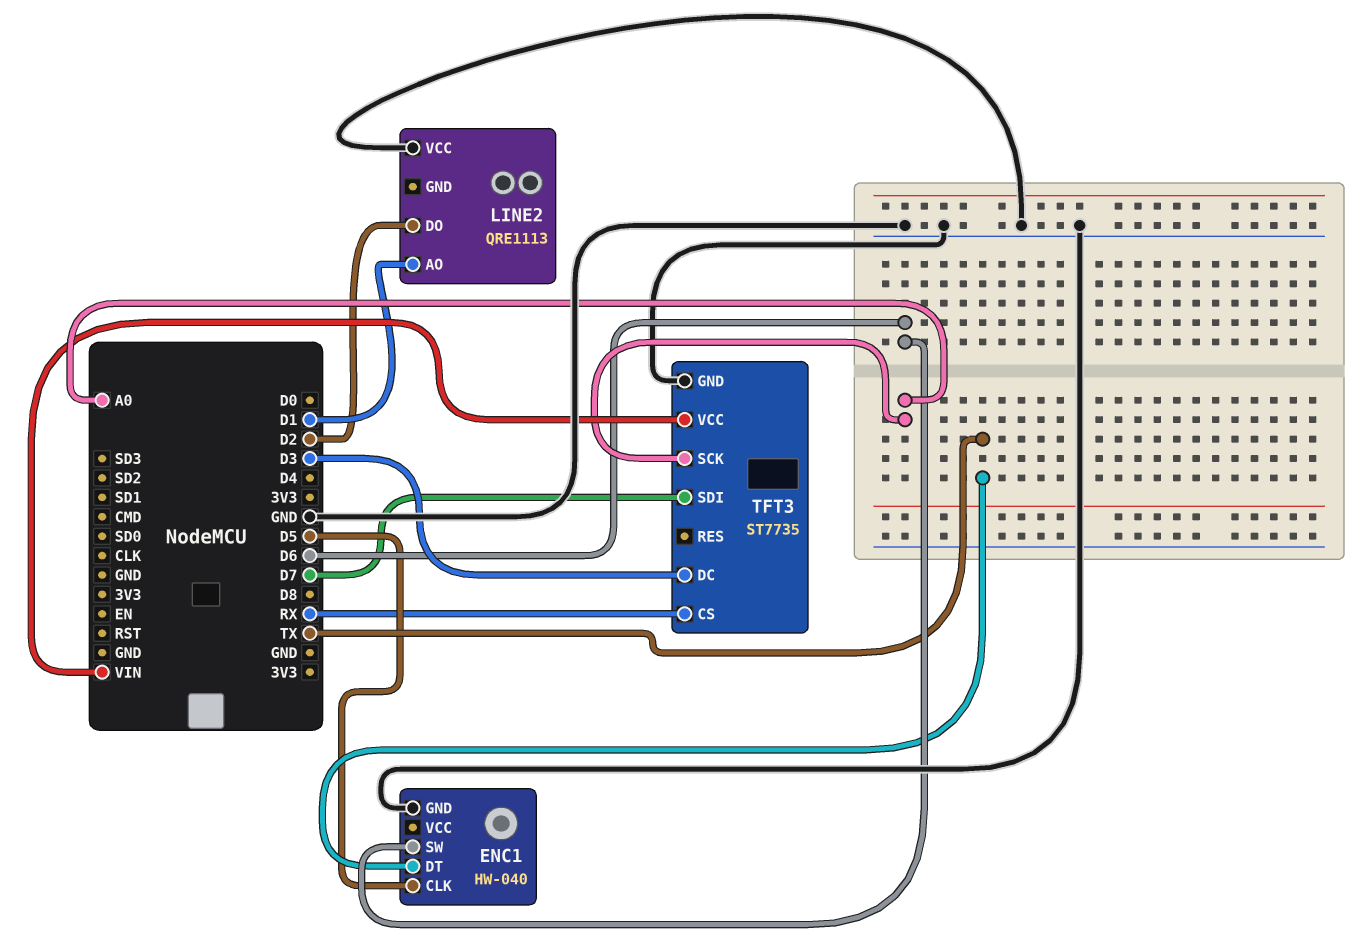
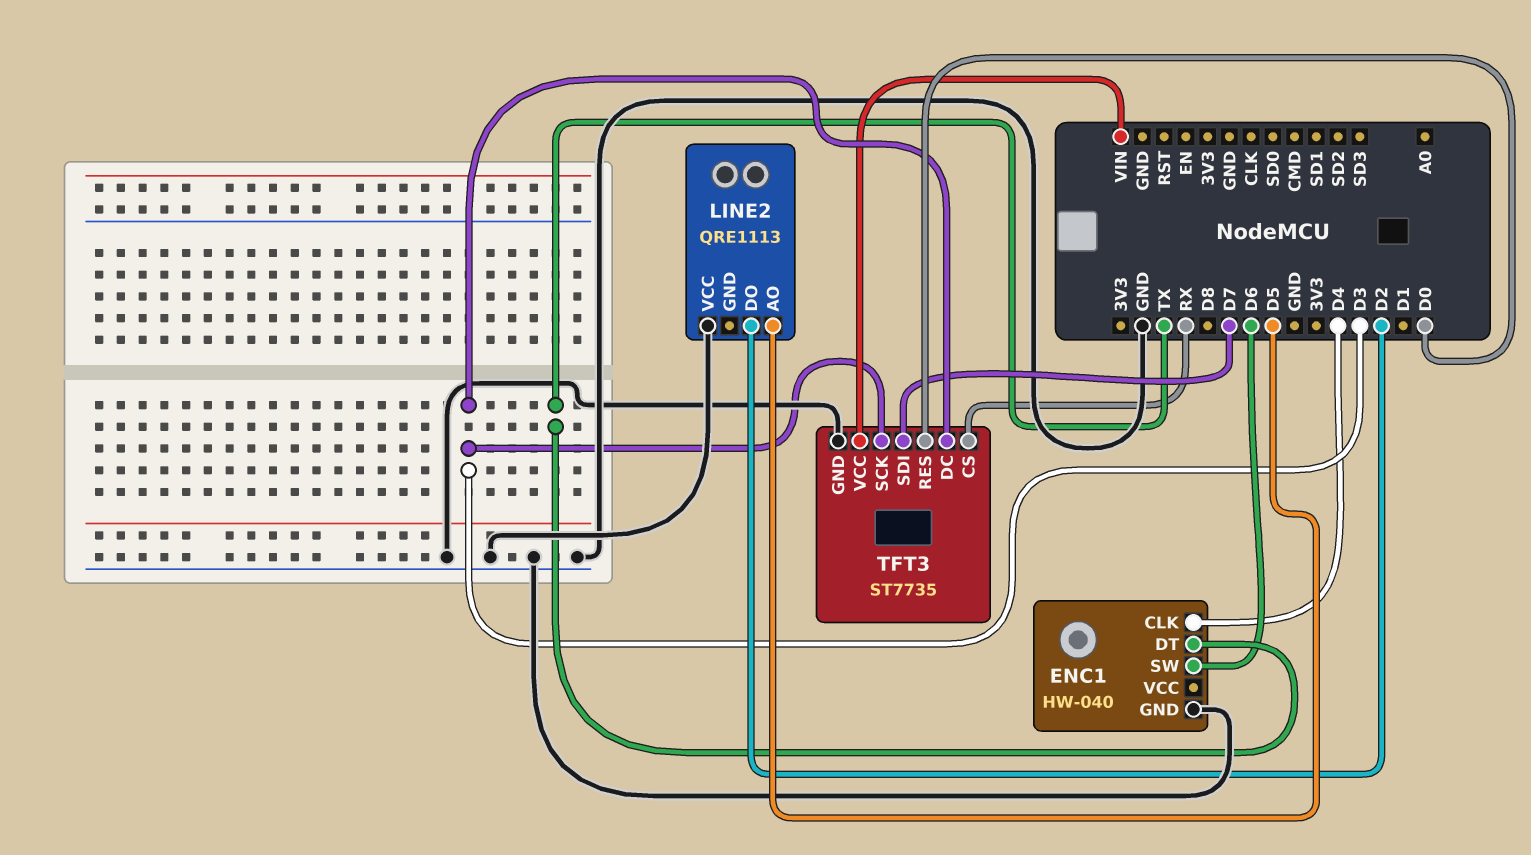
ENC1 pin CLK: D5 -> D4
LINE2 pin AO: D1 -> D5
TFT3 pin RES: none -> D0
TFT3 pin SCK: A0 -> D3

